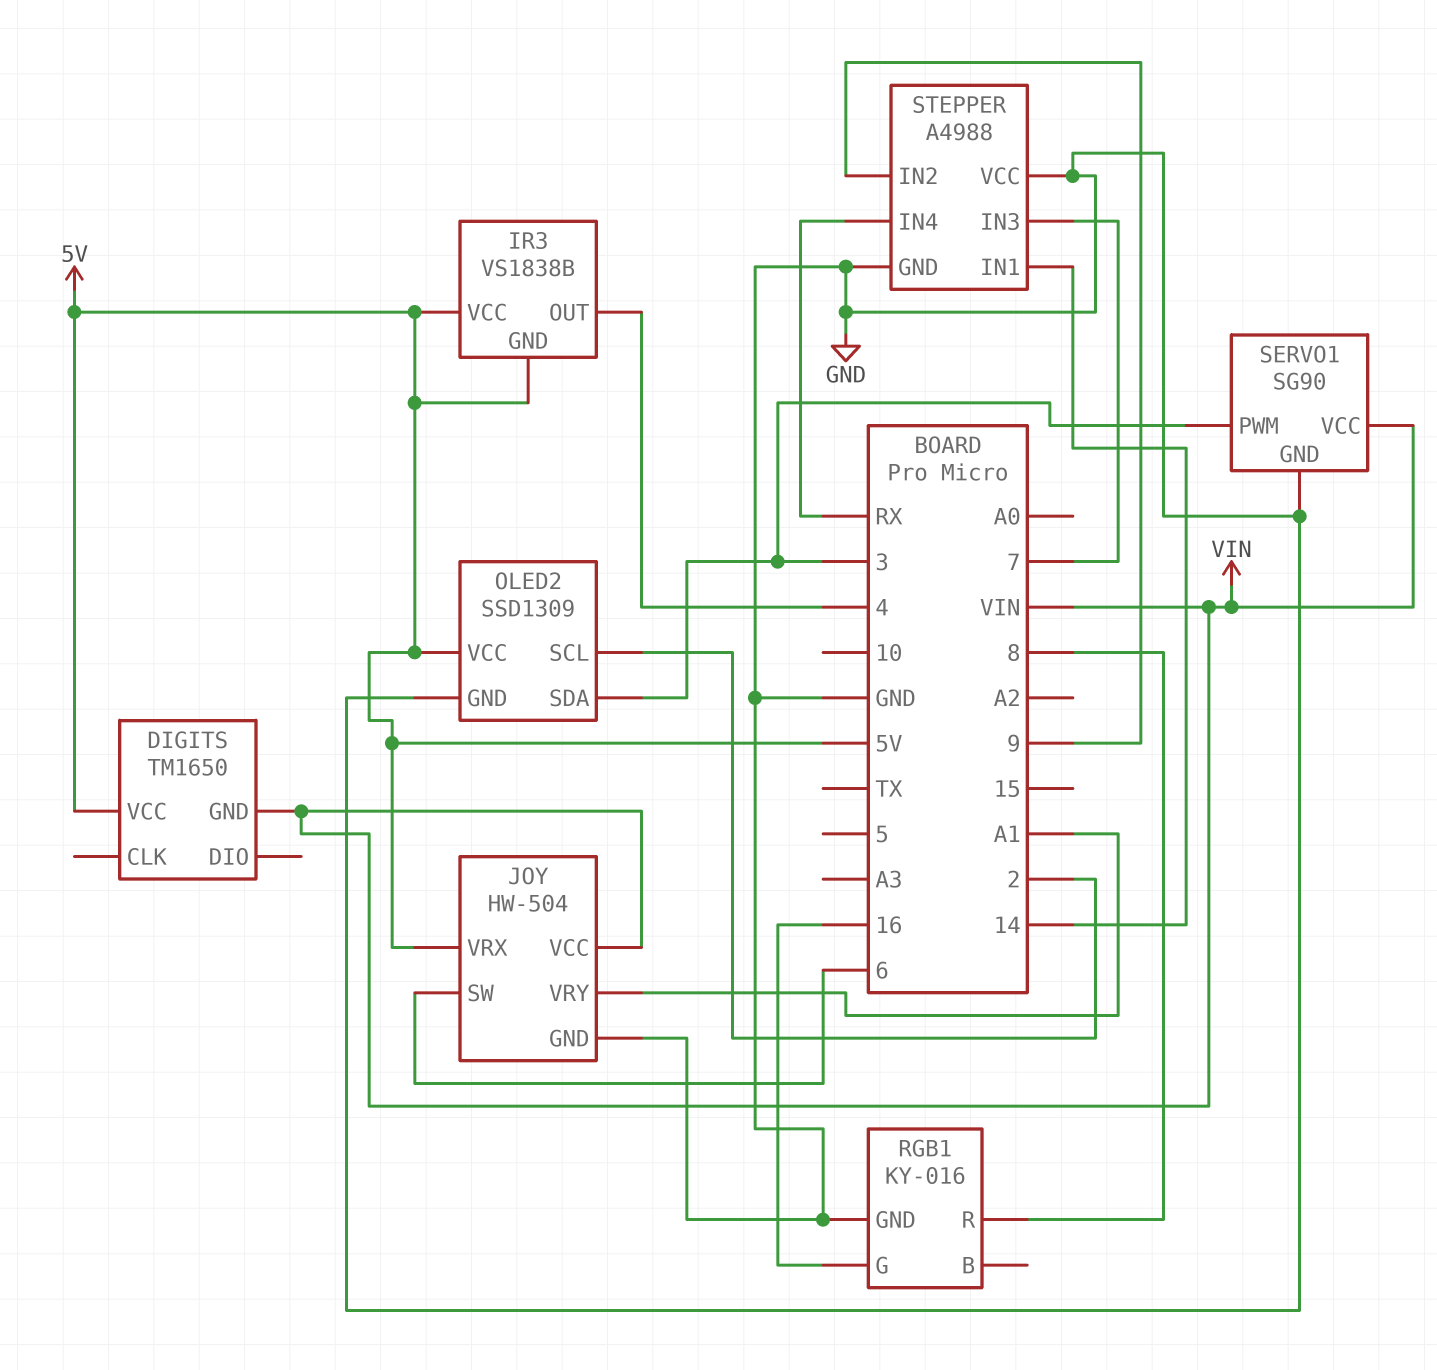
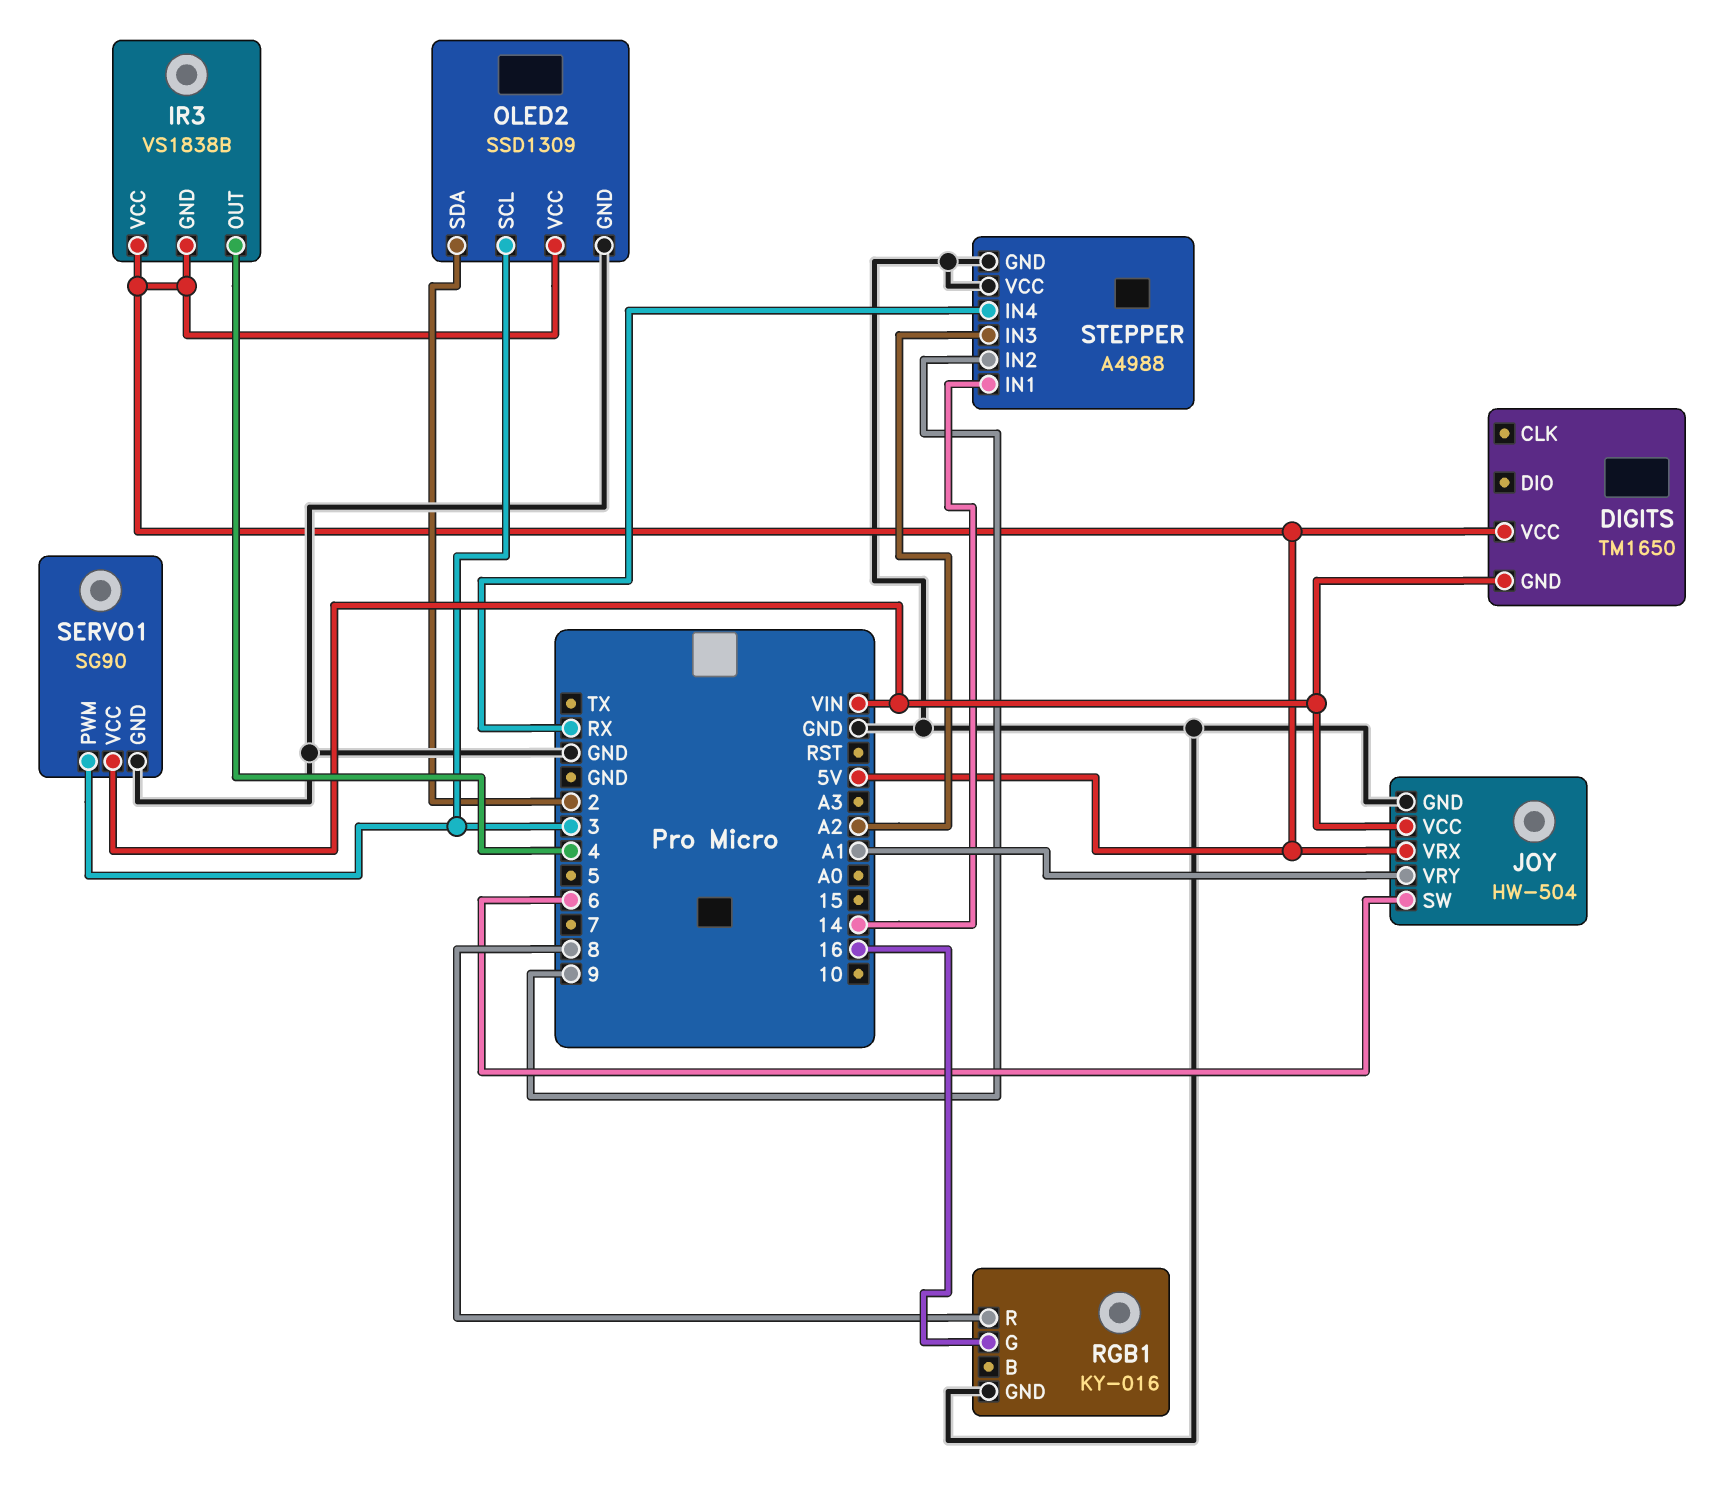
OLED2 pin SCL: 2 -> 3
OLED2 pin SDA: 3 -> 2
STEPPER pin IN3: 7 -> A2

